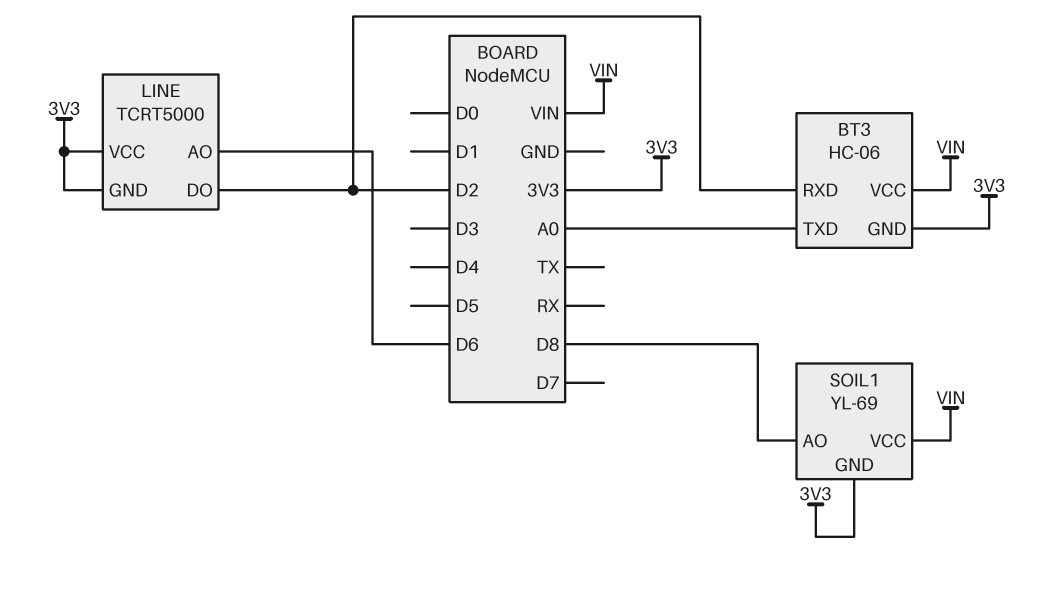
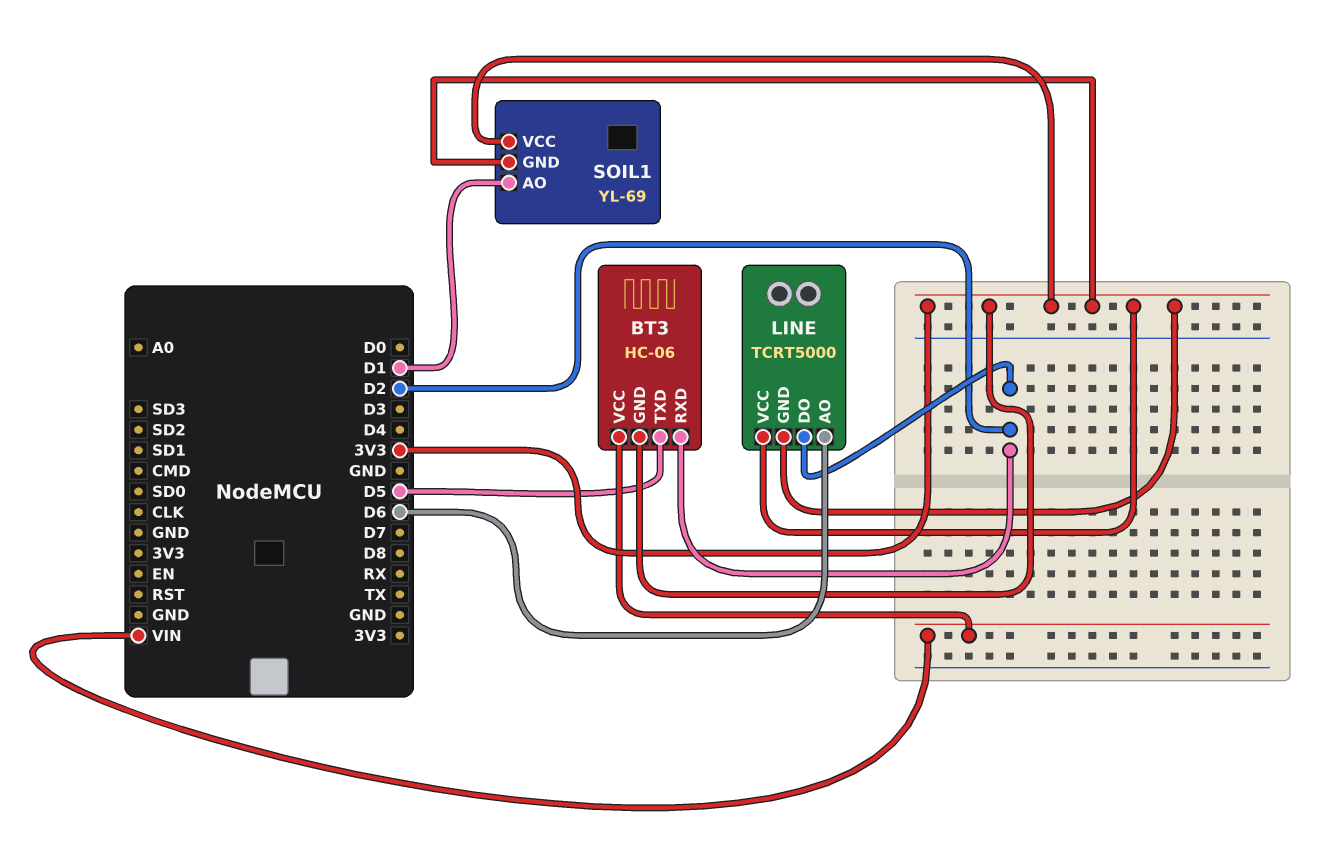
BT3 pin TXD: A0 -> D5
SOIL1 pin AO: D8 -> D1
SOIL1 pin VCC: VIN -> 3V3

